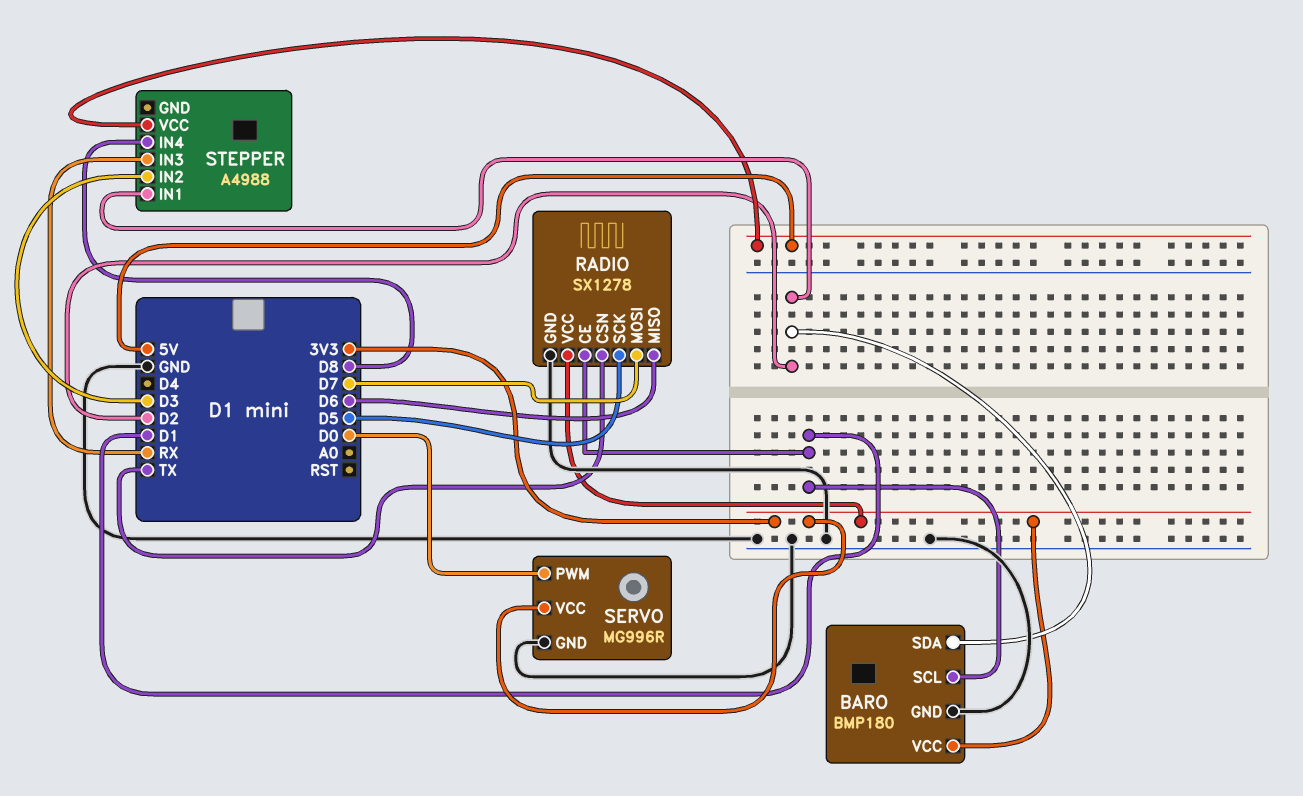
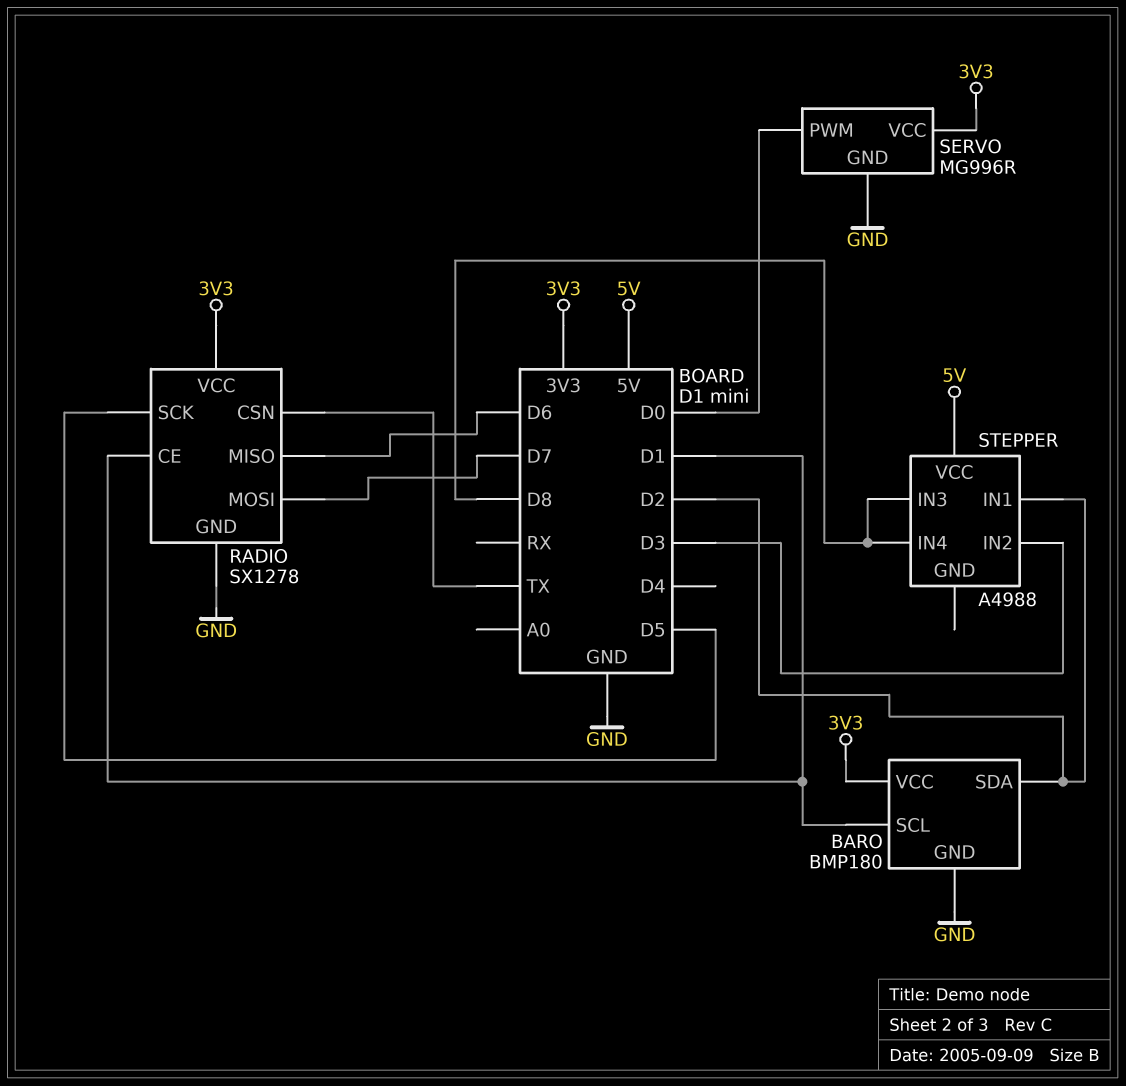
STEPPER pin IN3: RX -> D8

